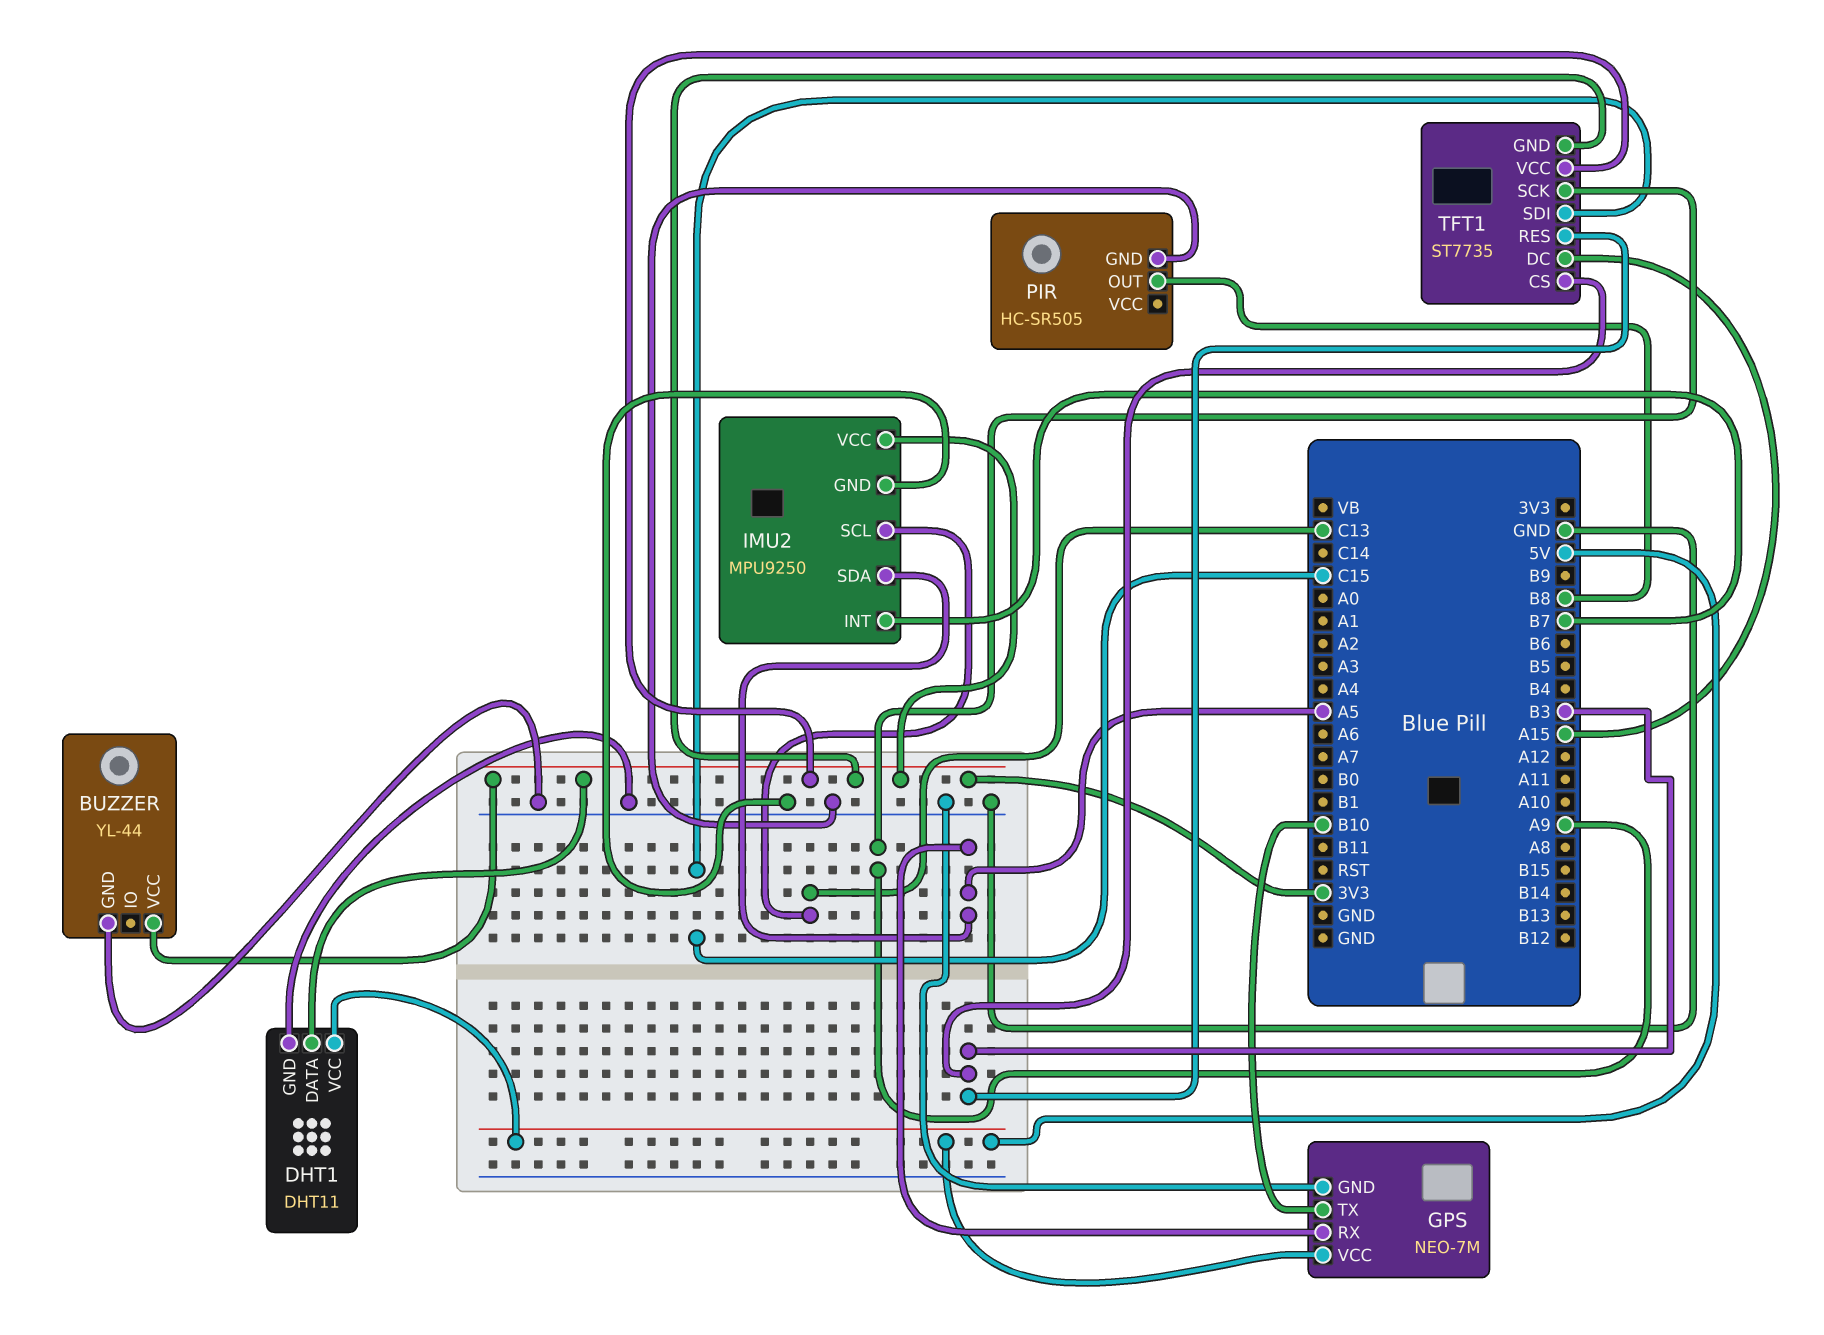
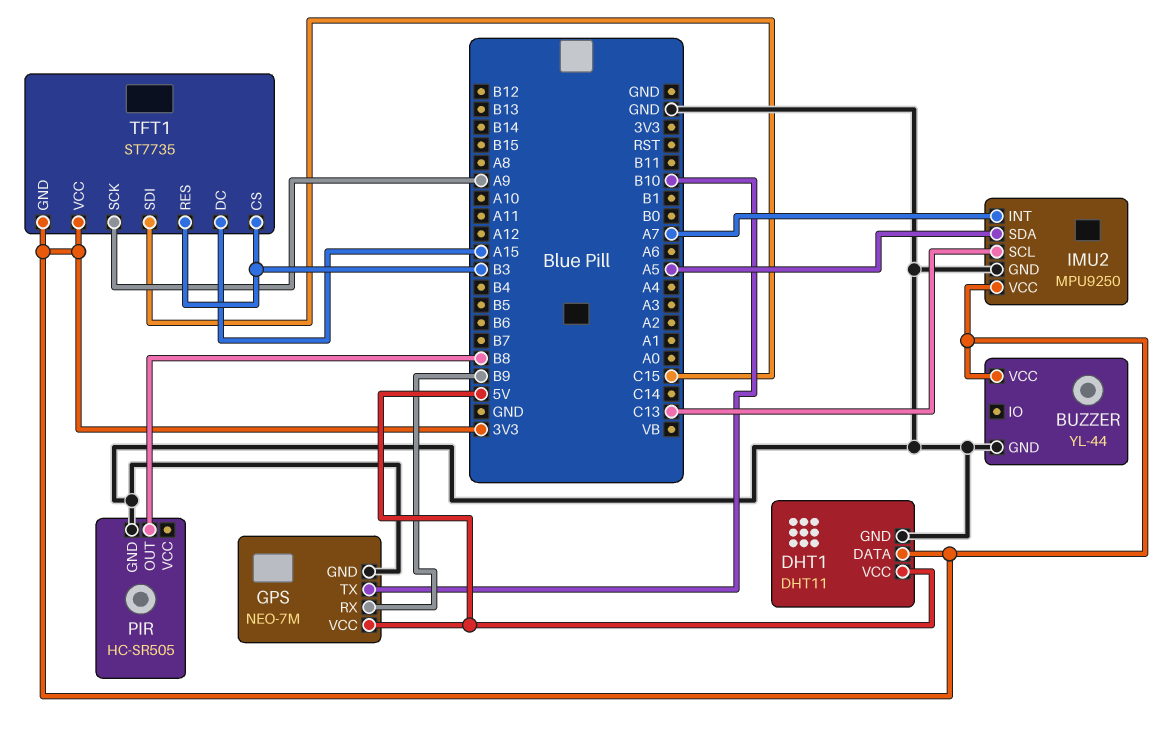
GPS pin RX: A5 -> B9
IMU2 pin INT: B7 -> A7

